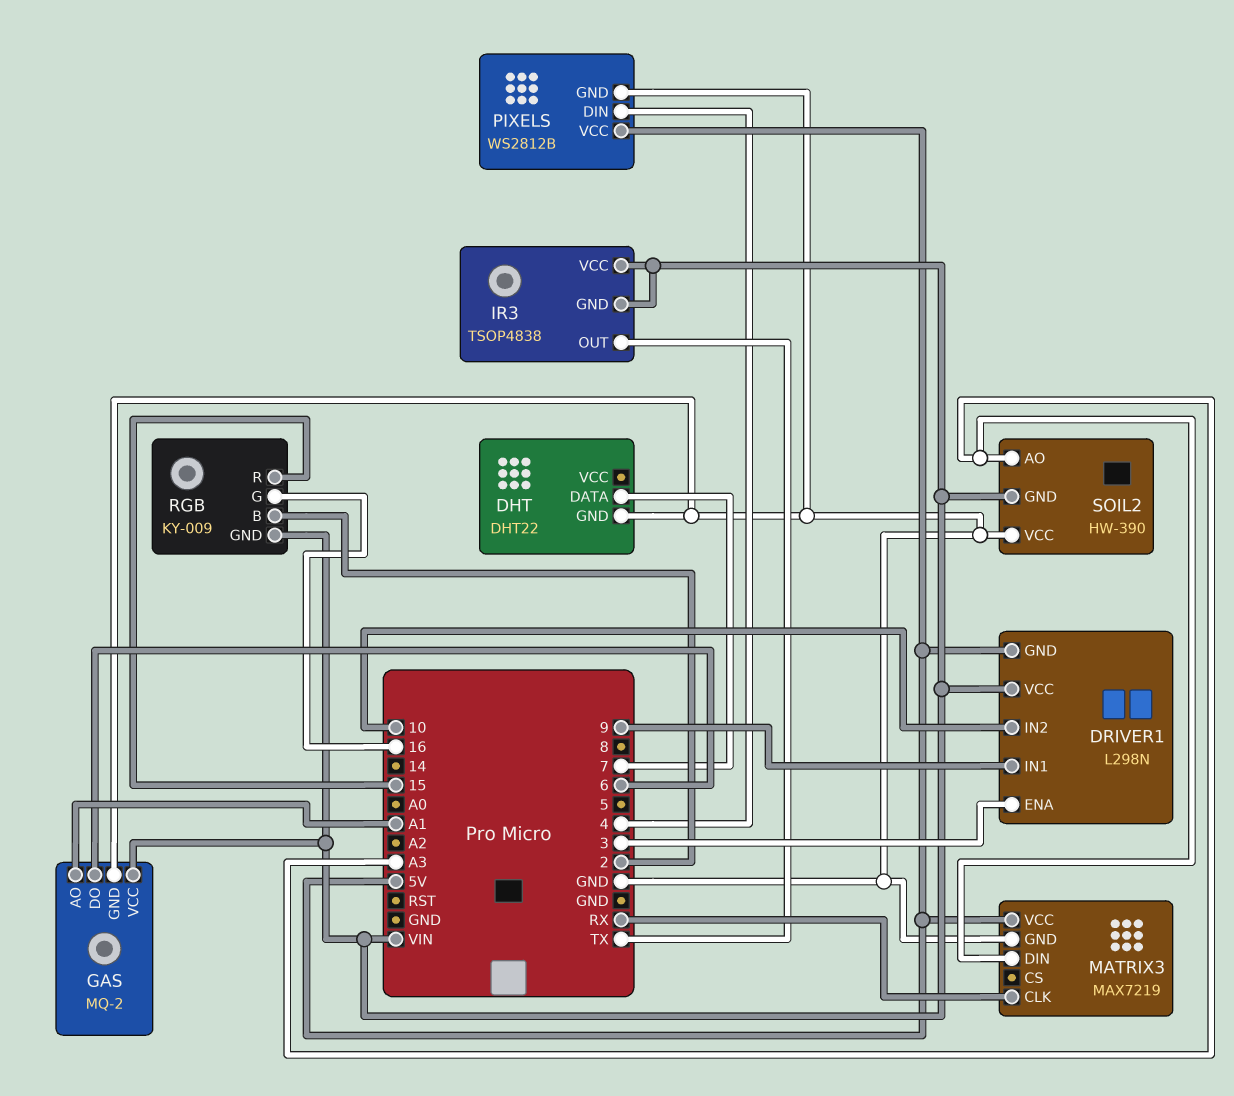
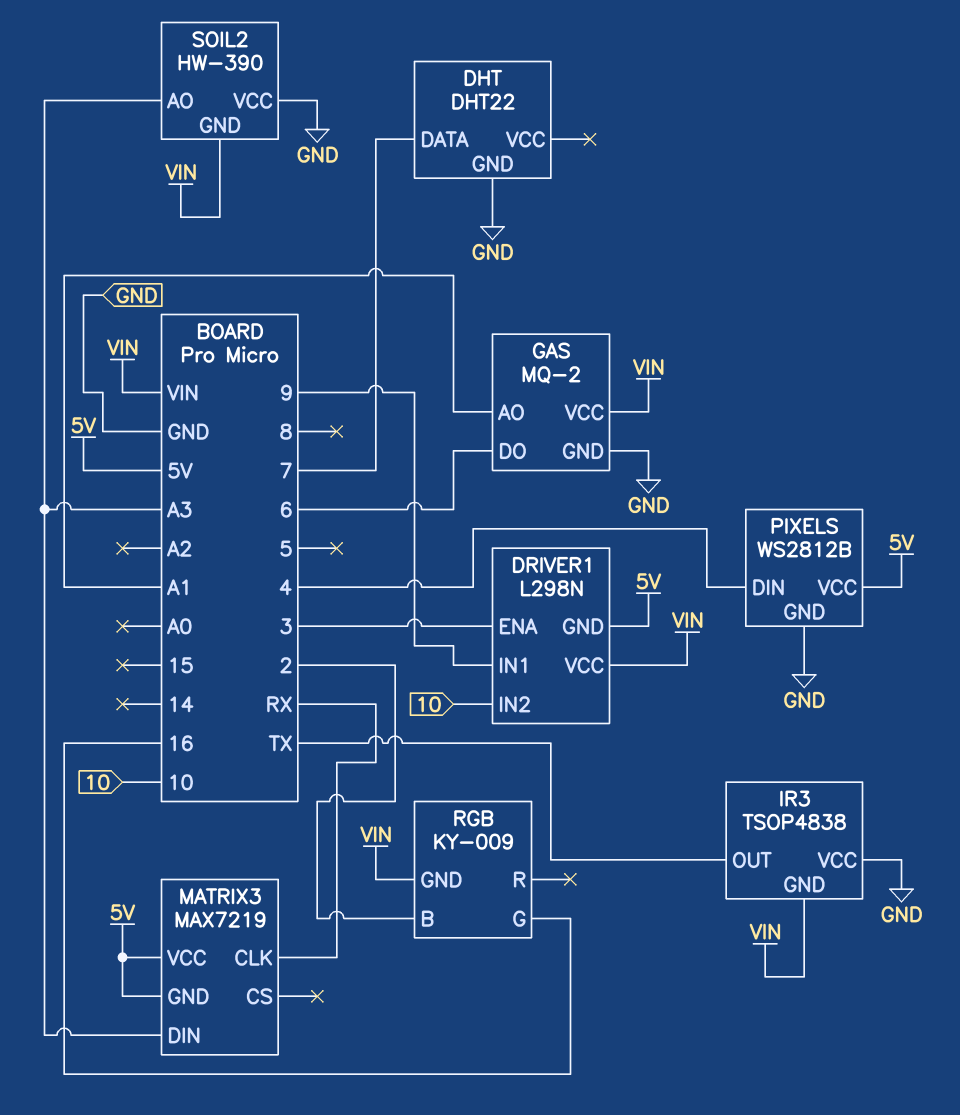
IR3 pin VCC: VIN -> GND
MATRIX3 pin GND: GND -> 5V
RGB pin R: 15 -> none

